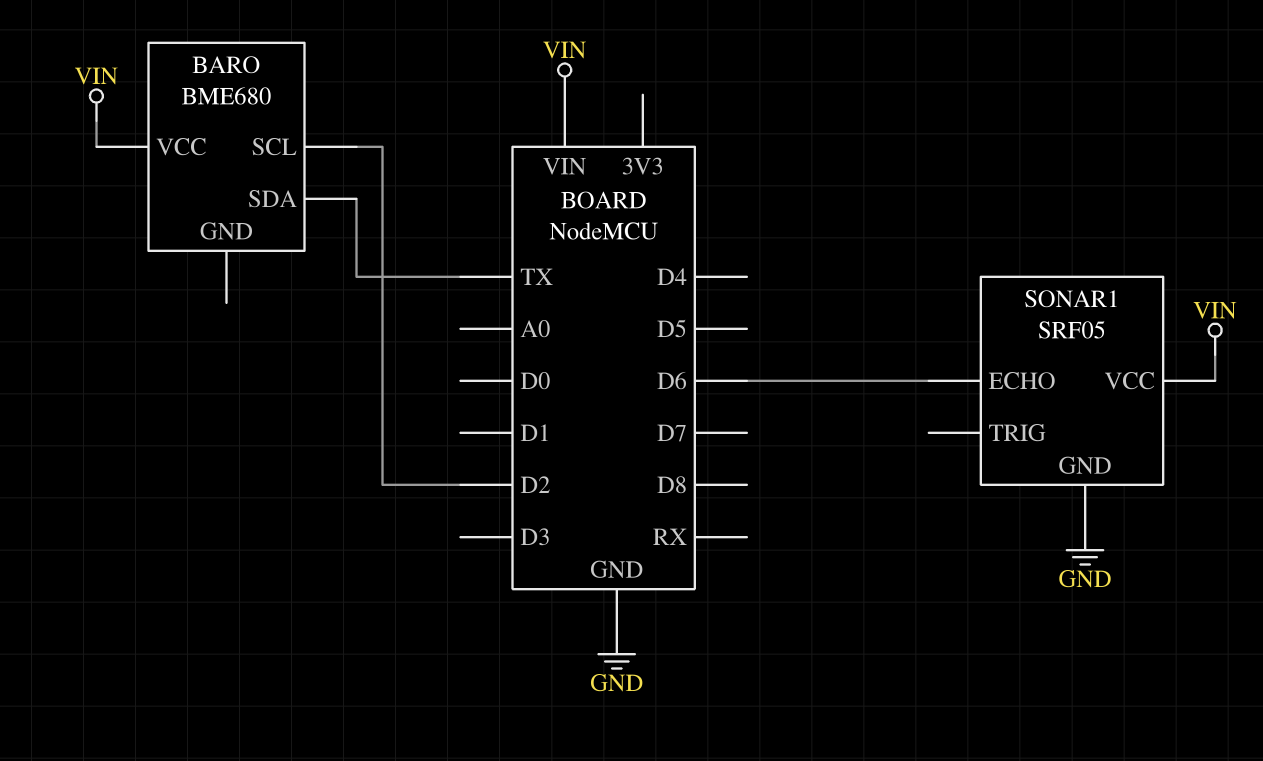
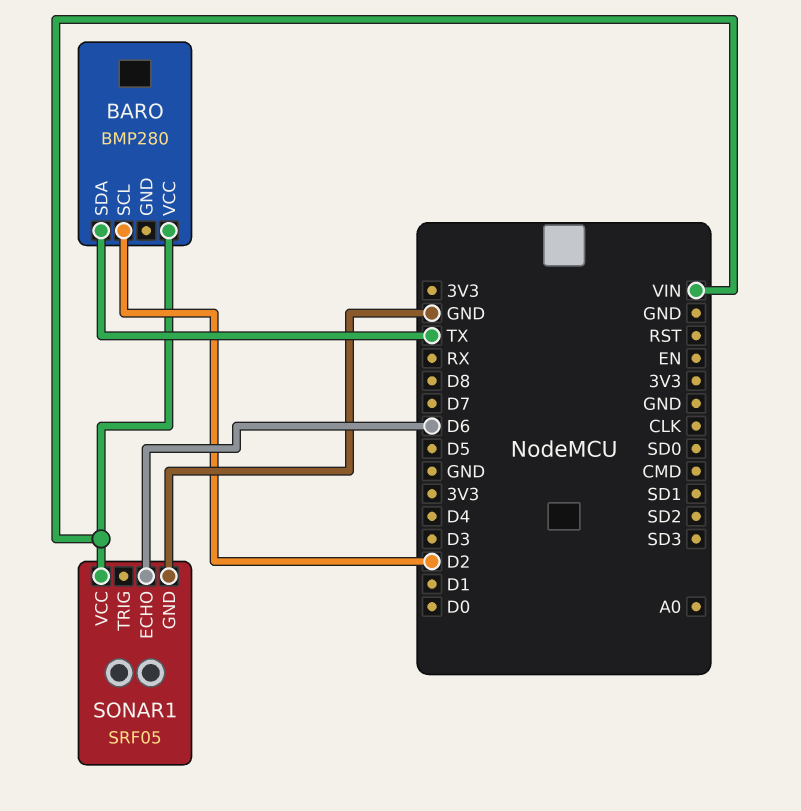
BARO: BME680 -> BMP280

